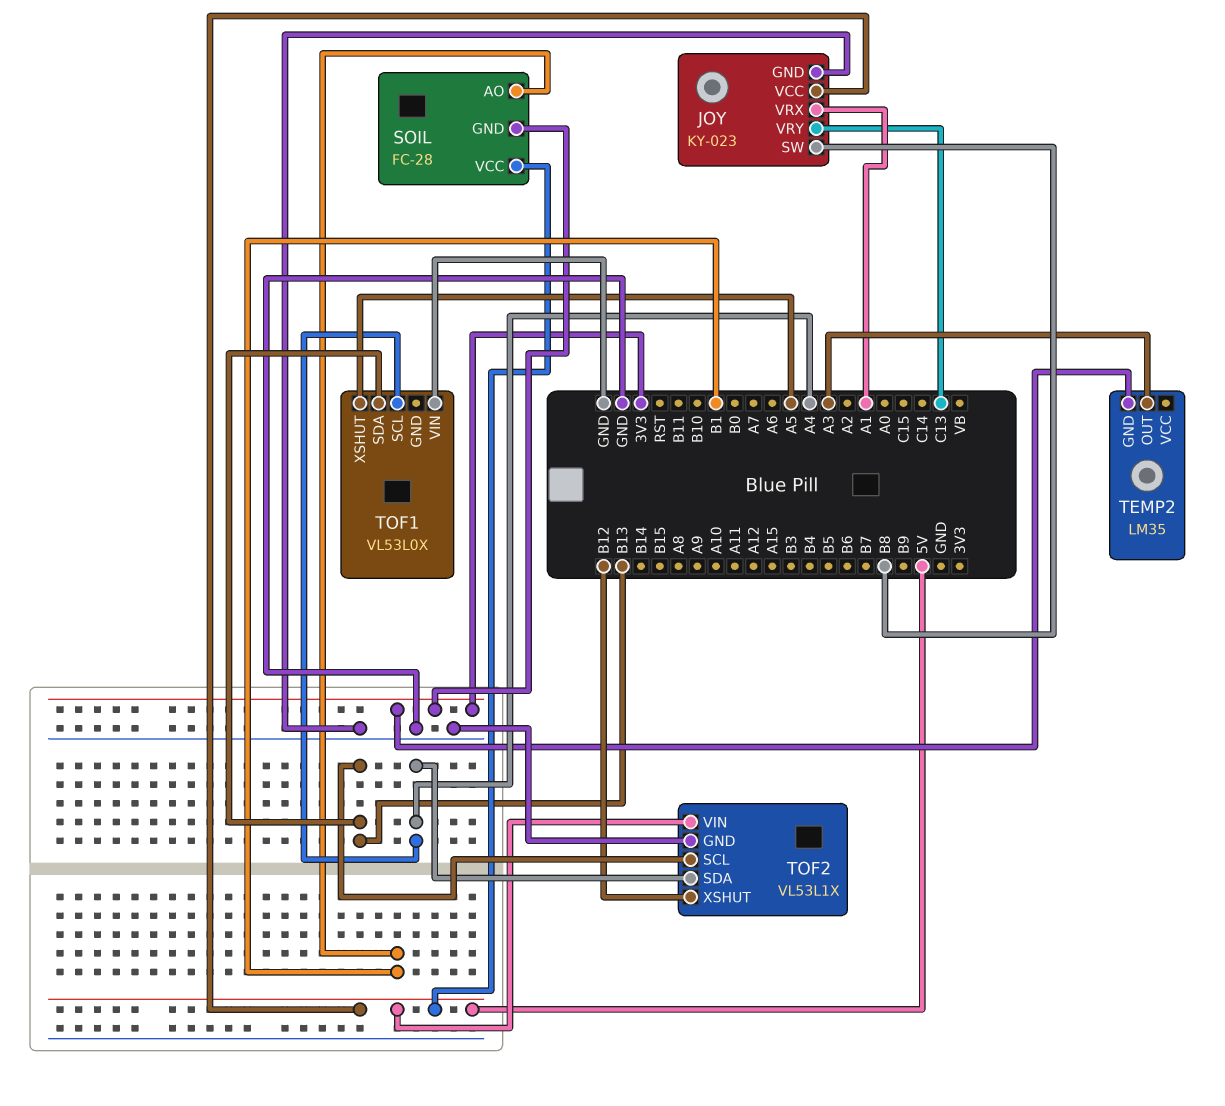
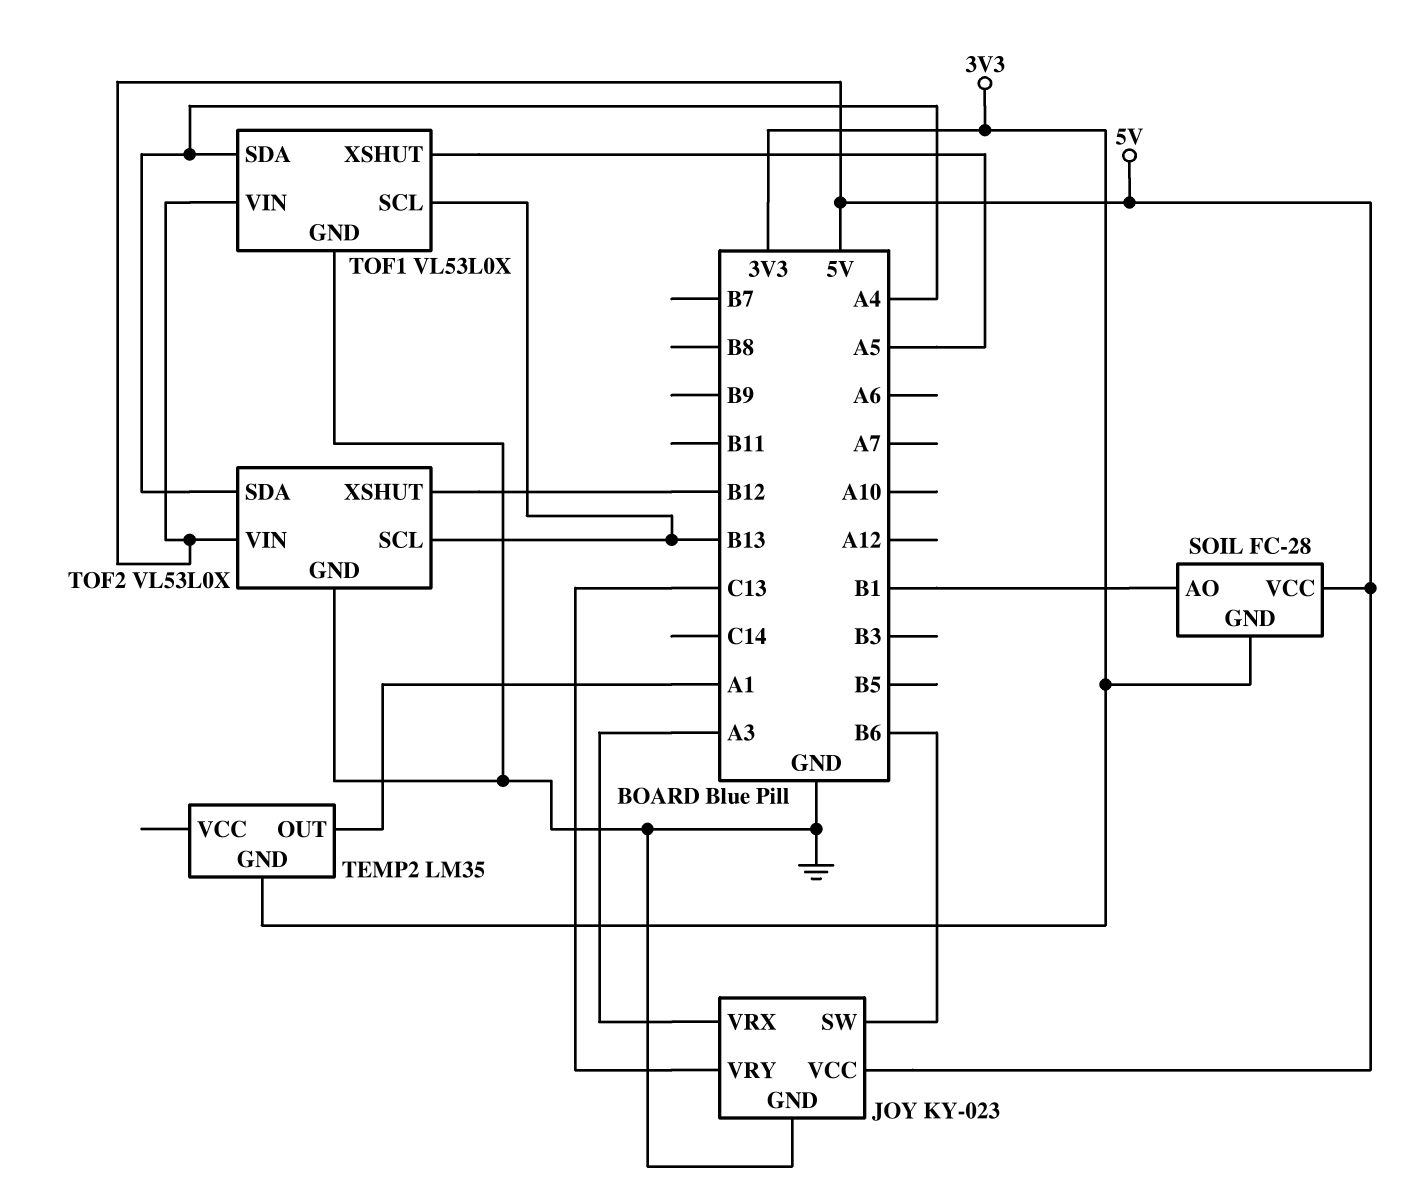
JOY pin SW: B8 -> B6
JOY pin VRX: A1 -> A3
TEMP2 pin OUT: A3 -> A1
TOF1 pin GND: none -> GND
TOF1 pin SCL: A4 -> B13
TOF1 pin SDA: B13 -> A4
TOF1 pin VIN: GND -> 5V
TOF2: VL53L1X -> VL53L0X

